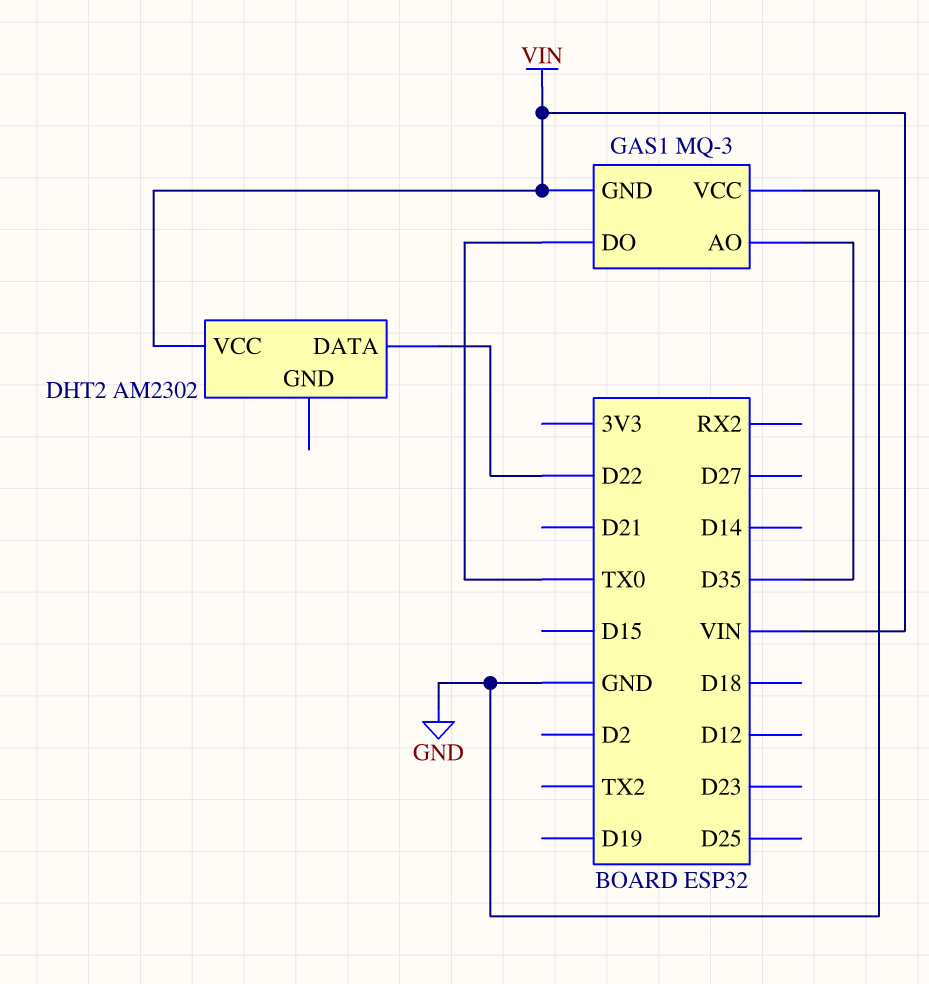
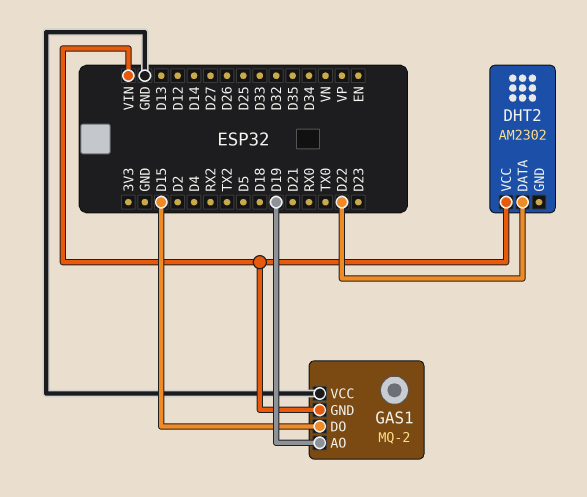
GAS1: MQ-3 -> MQ-2
GAS1 pin AO: D35 -> D19
GAS1 pin DO: TX0 -> D15

